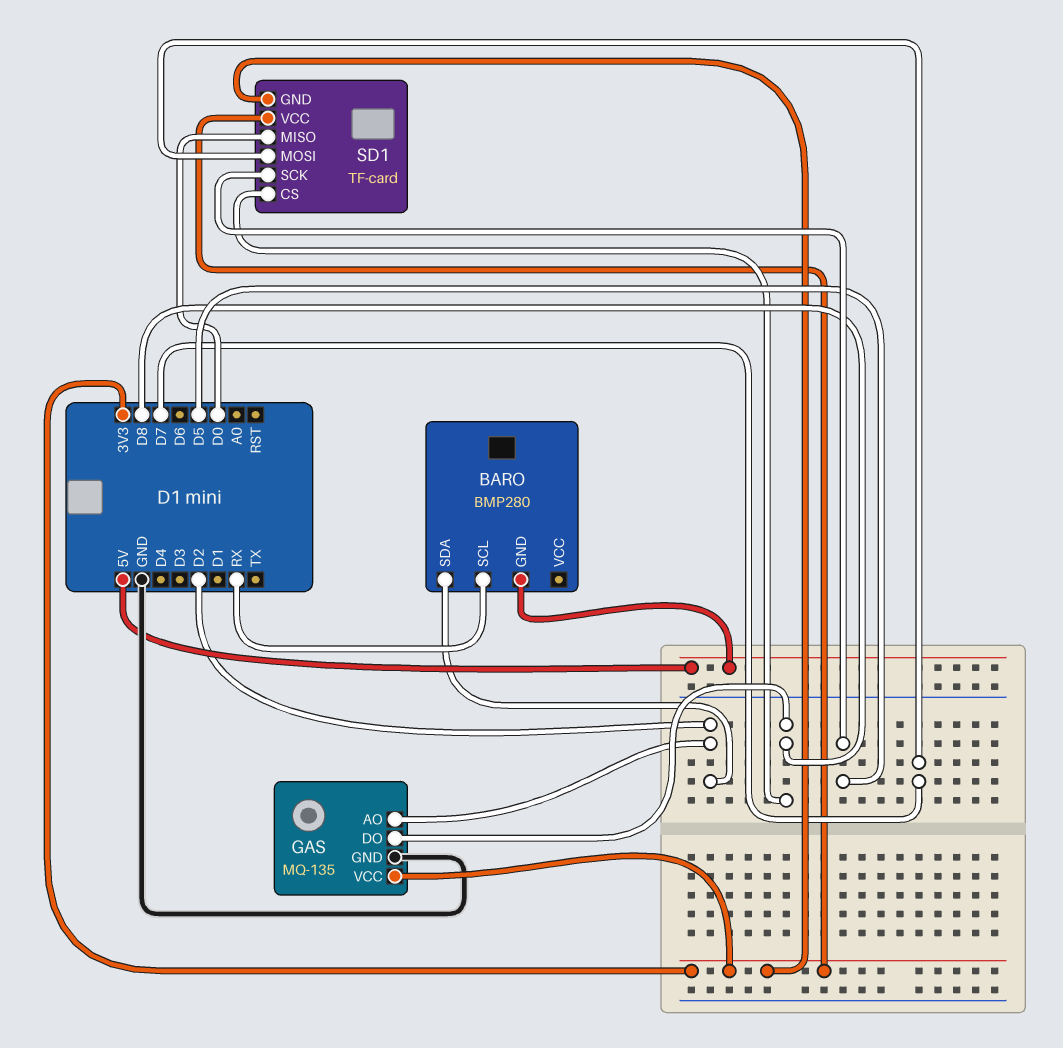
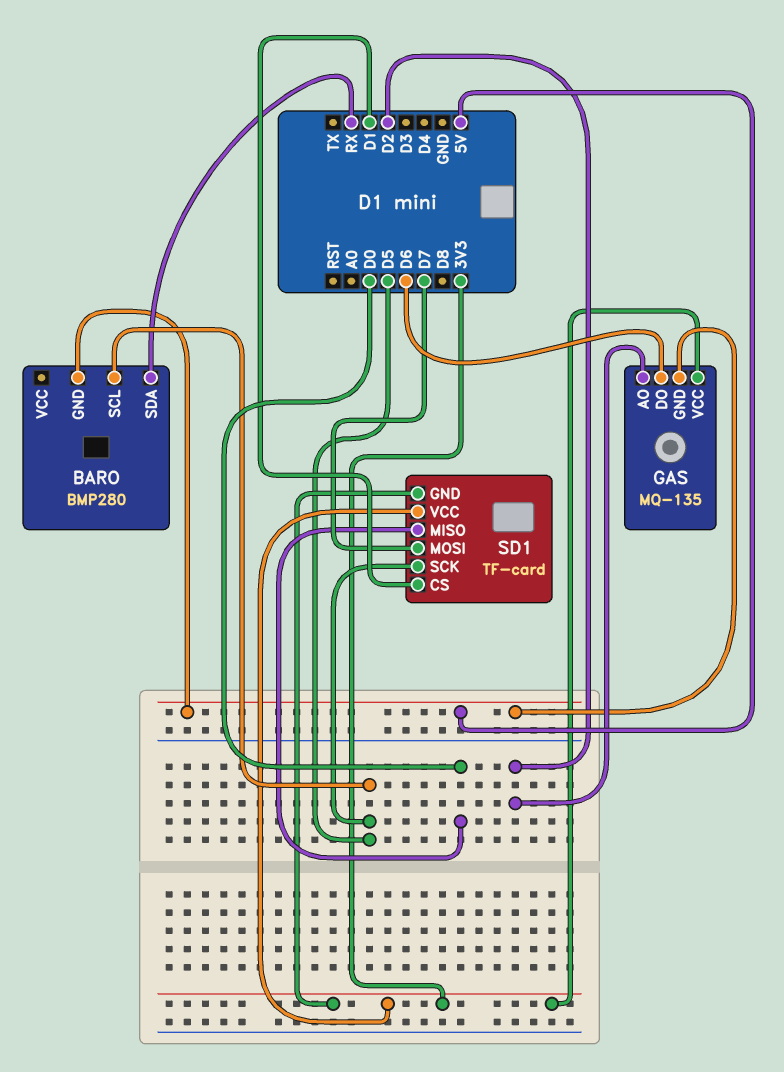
BARO pin SCL: RX -> D5
BARO pin SDA: D2 -> RX
GAS pin DO: D8 -> D6
GAS pin GND: GND -> 5V
SD1 pin CS: D8 -> D1

